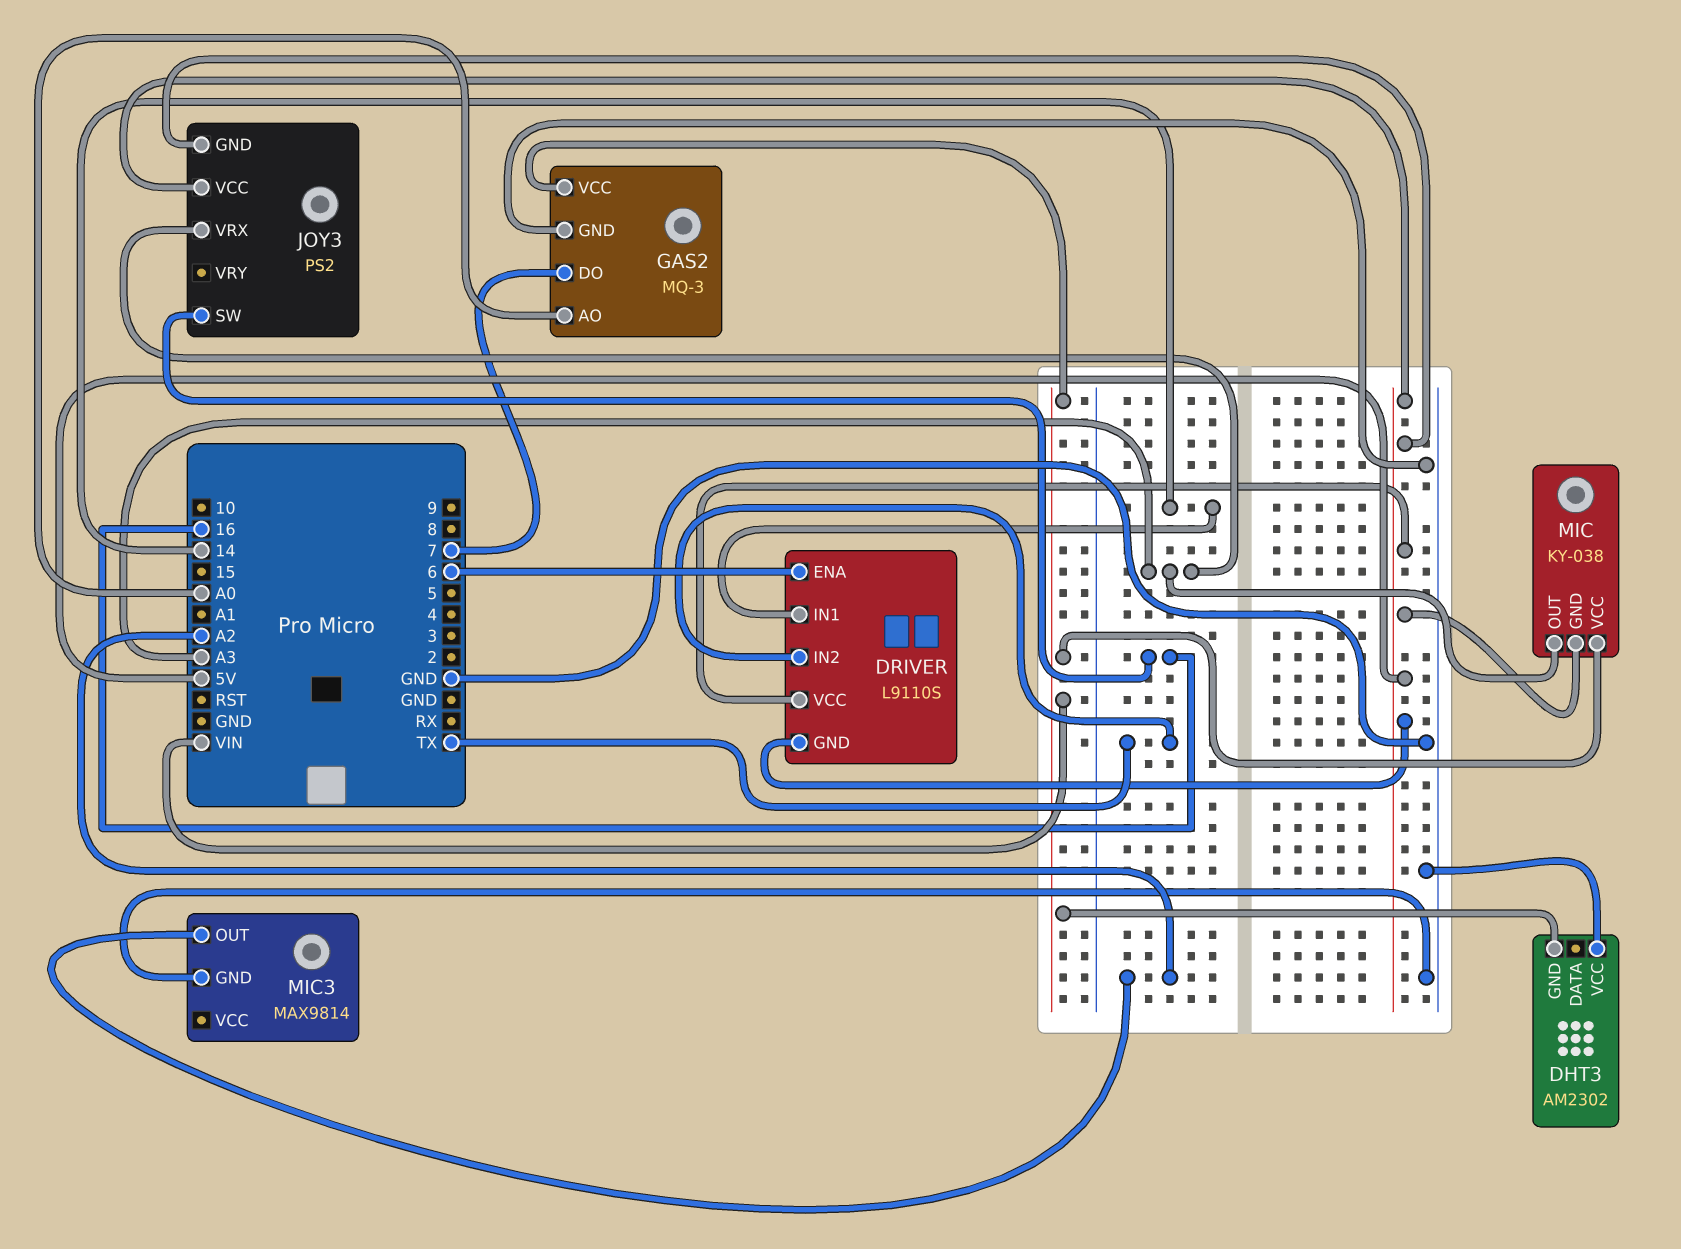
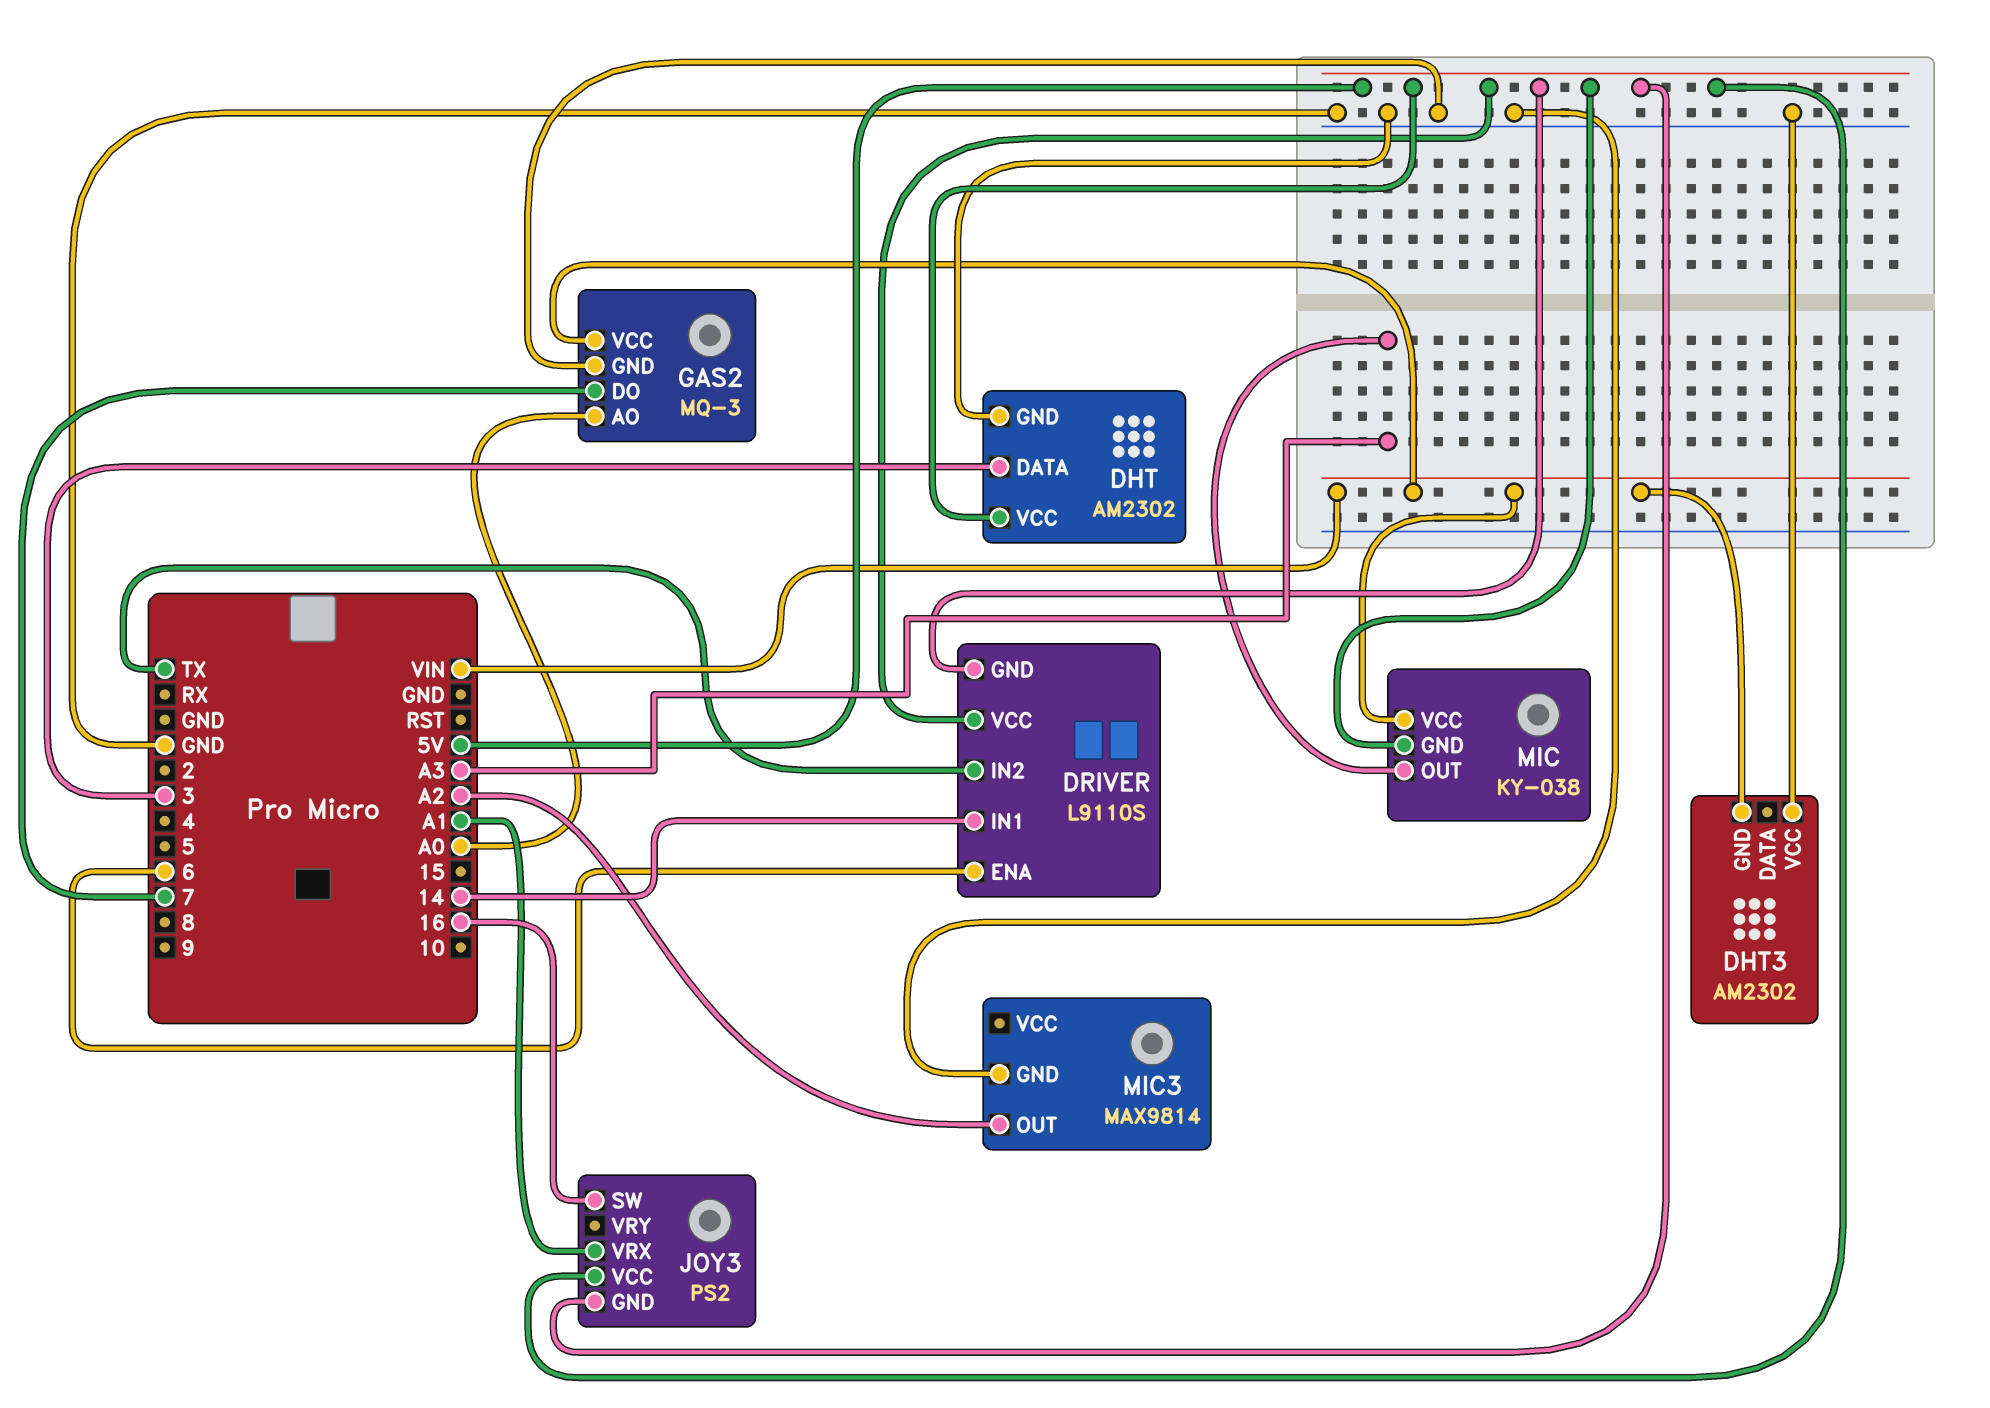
DHT: none -> AM2302
DHT pin DATA: none -> 3
DHT pin GND: none -> GND
DHT pin VCC: none -> 5V
JOY3 pin VRX: A3 -> A1

